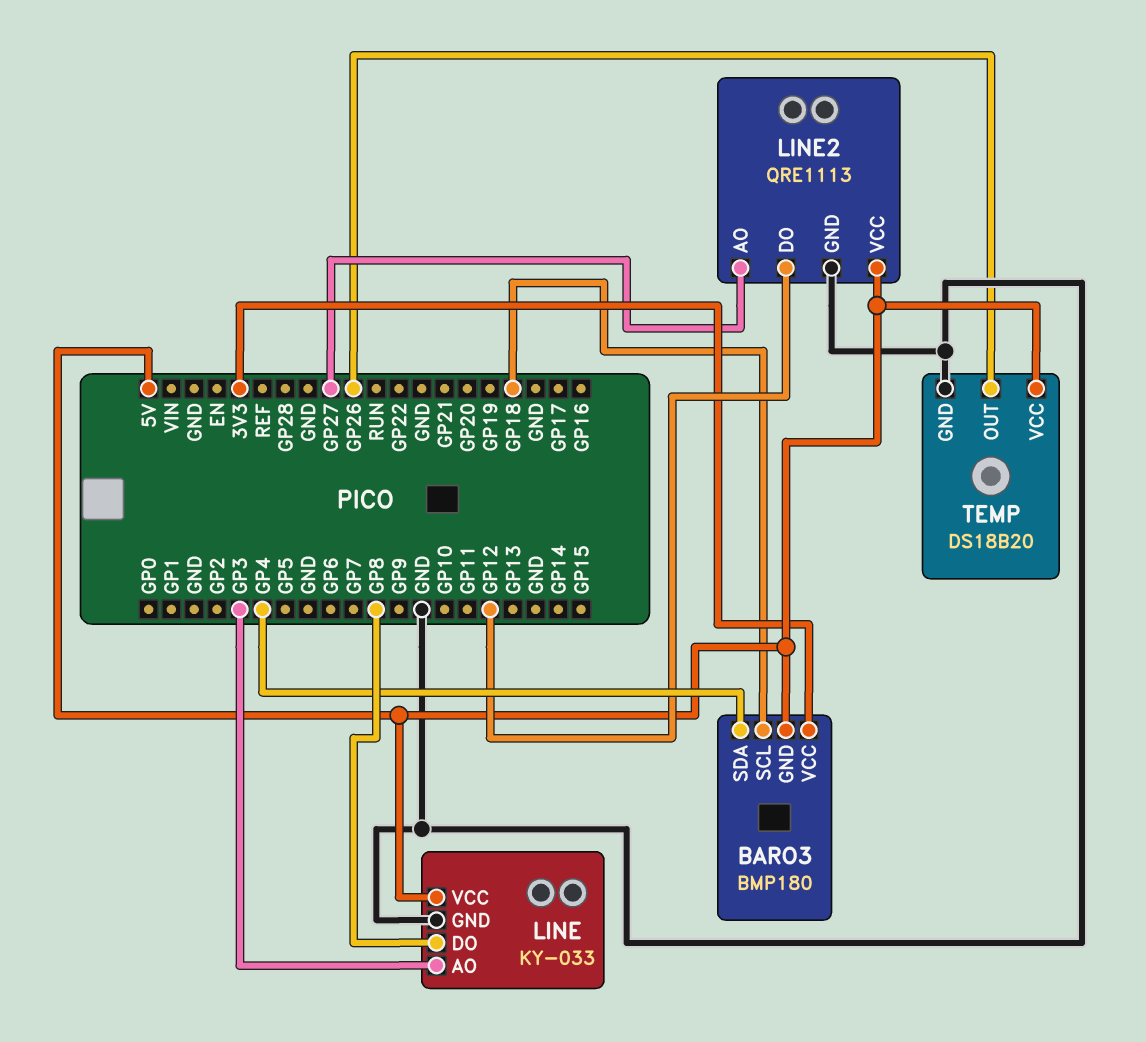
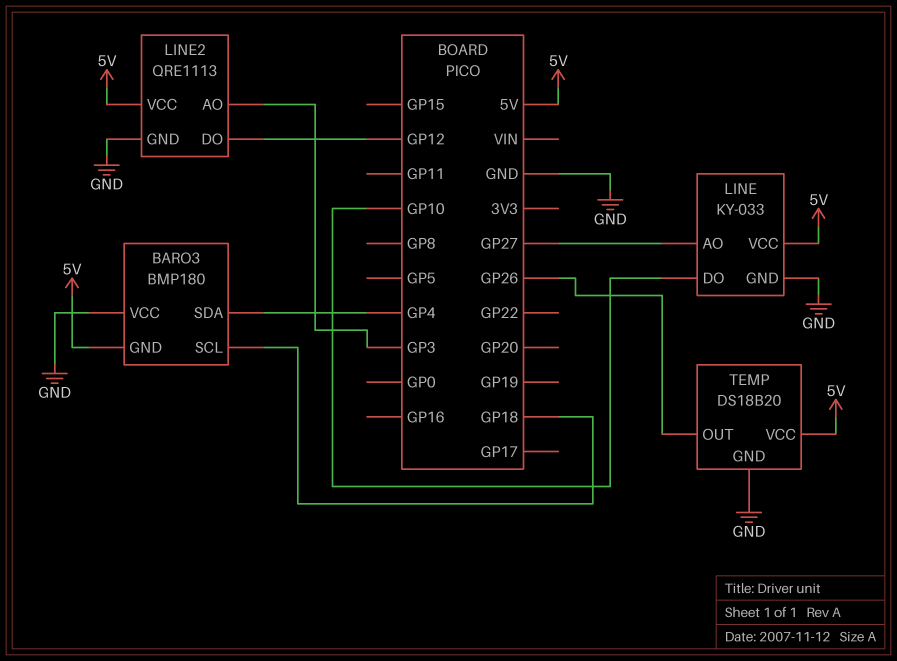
BARO3 pin VCC: 3V3 -> GND
LINE pin AO: GP3 -> GP27
LINE pin DO: GP8 -> GP10
LINE2 pin AO: GP27 -> GP3

